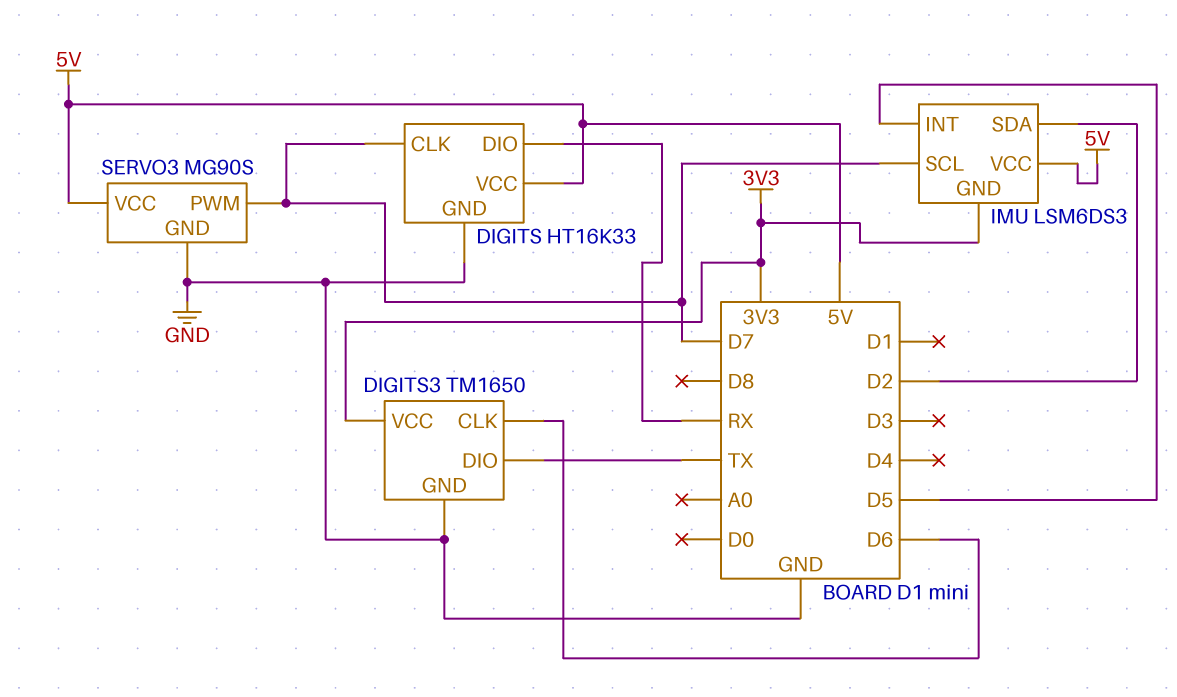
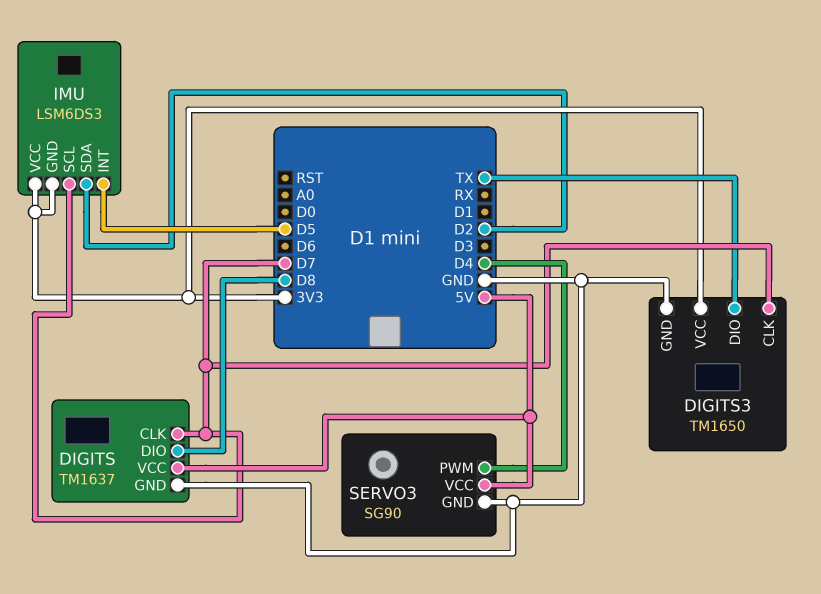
DIGITS: HT16K33 -> TM1637
DIGITS pin DIO: RX -> D8
DIGITS3 pin CLK: D6 -> D7
IMU pin VCC: 5V -> 3V3
SERVO3: MG90S -> SG90
SERVO3 pin PWM: D7 -> D4

